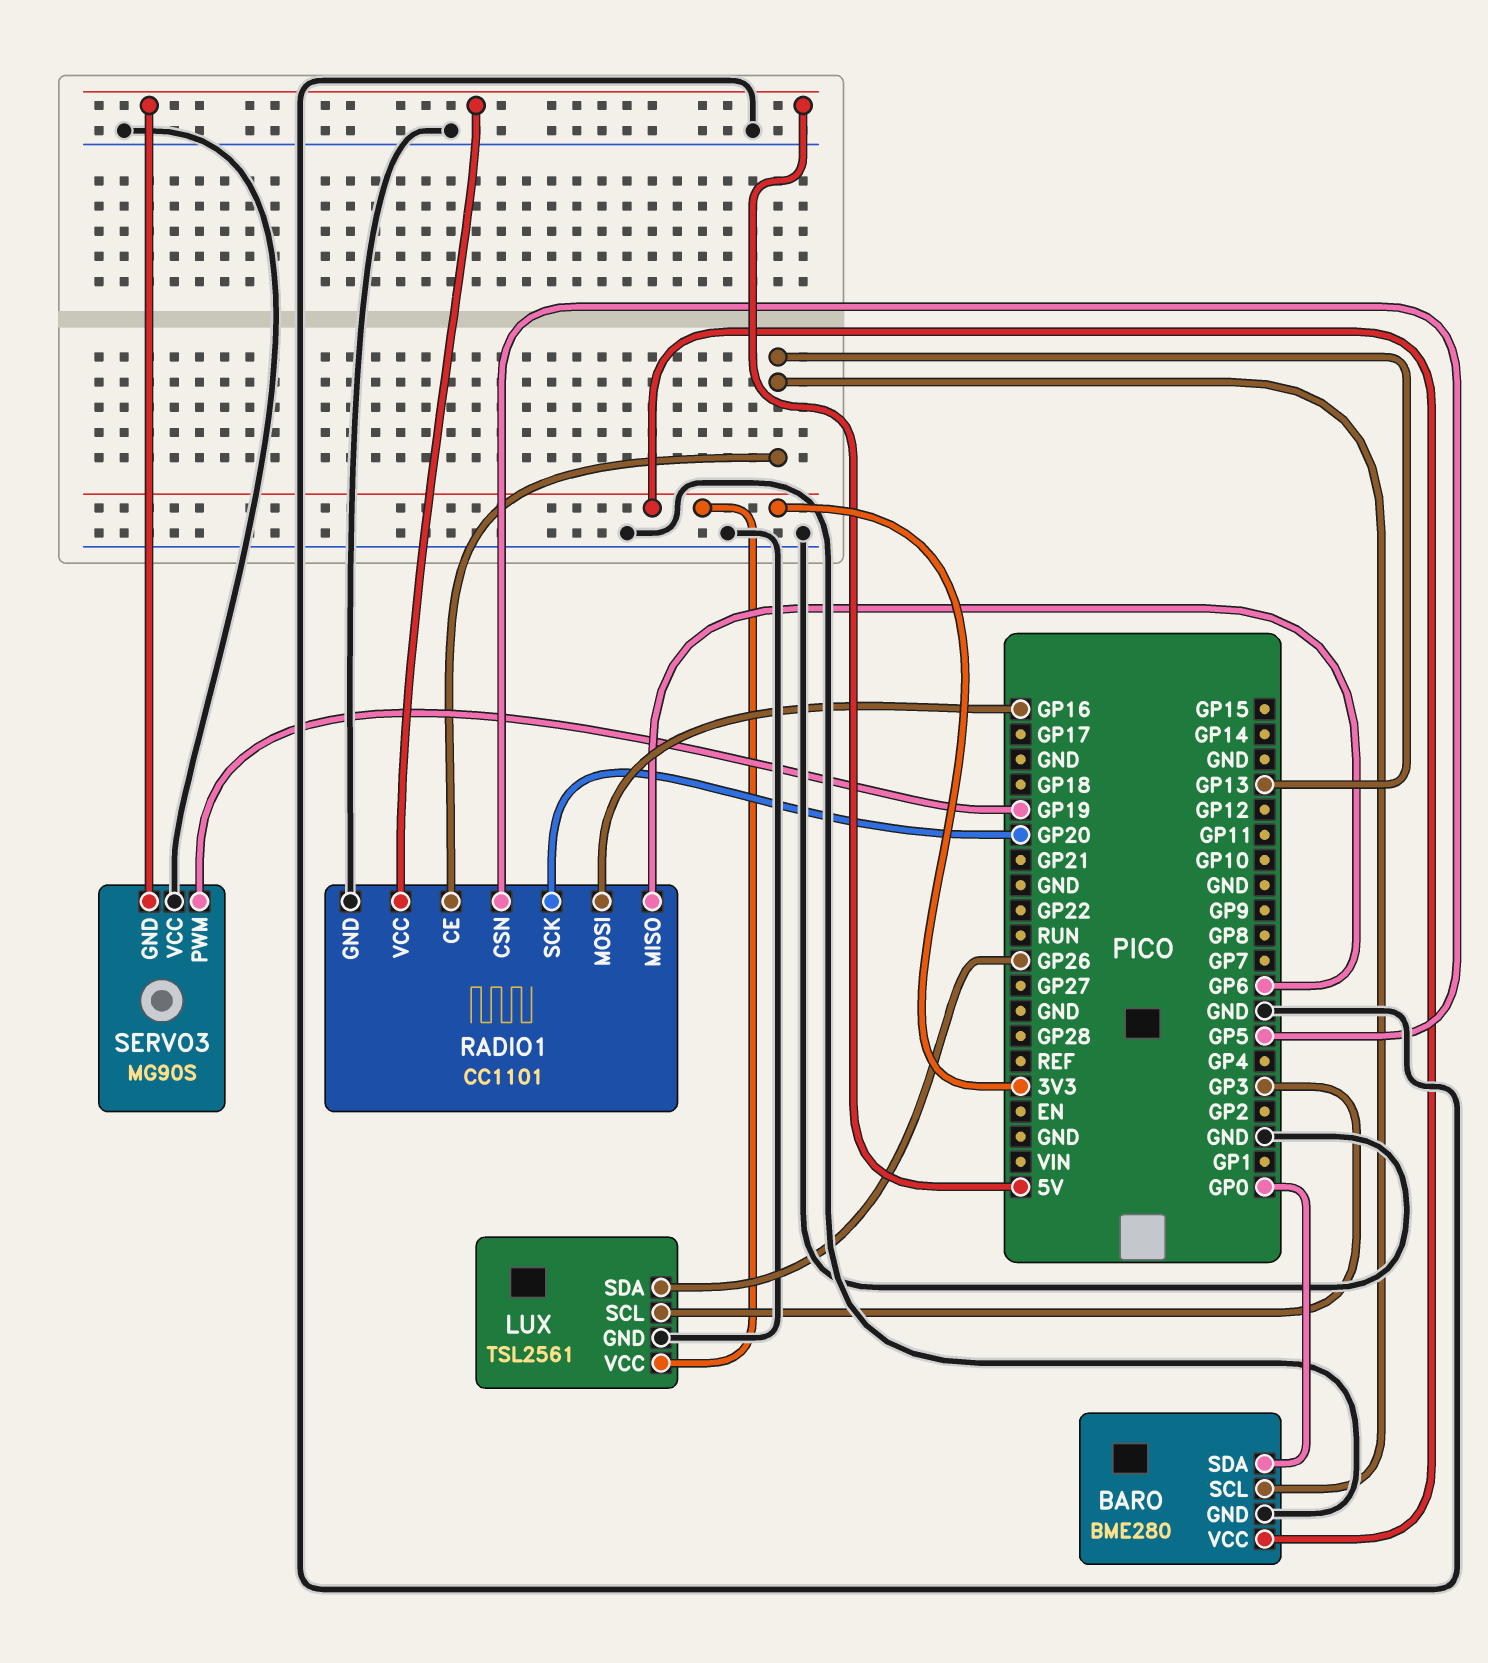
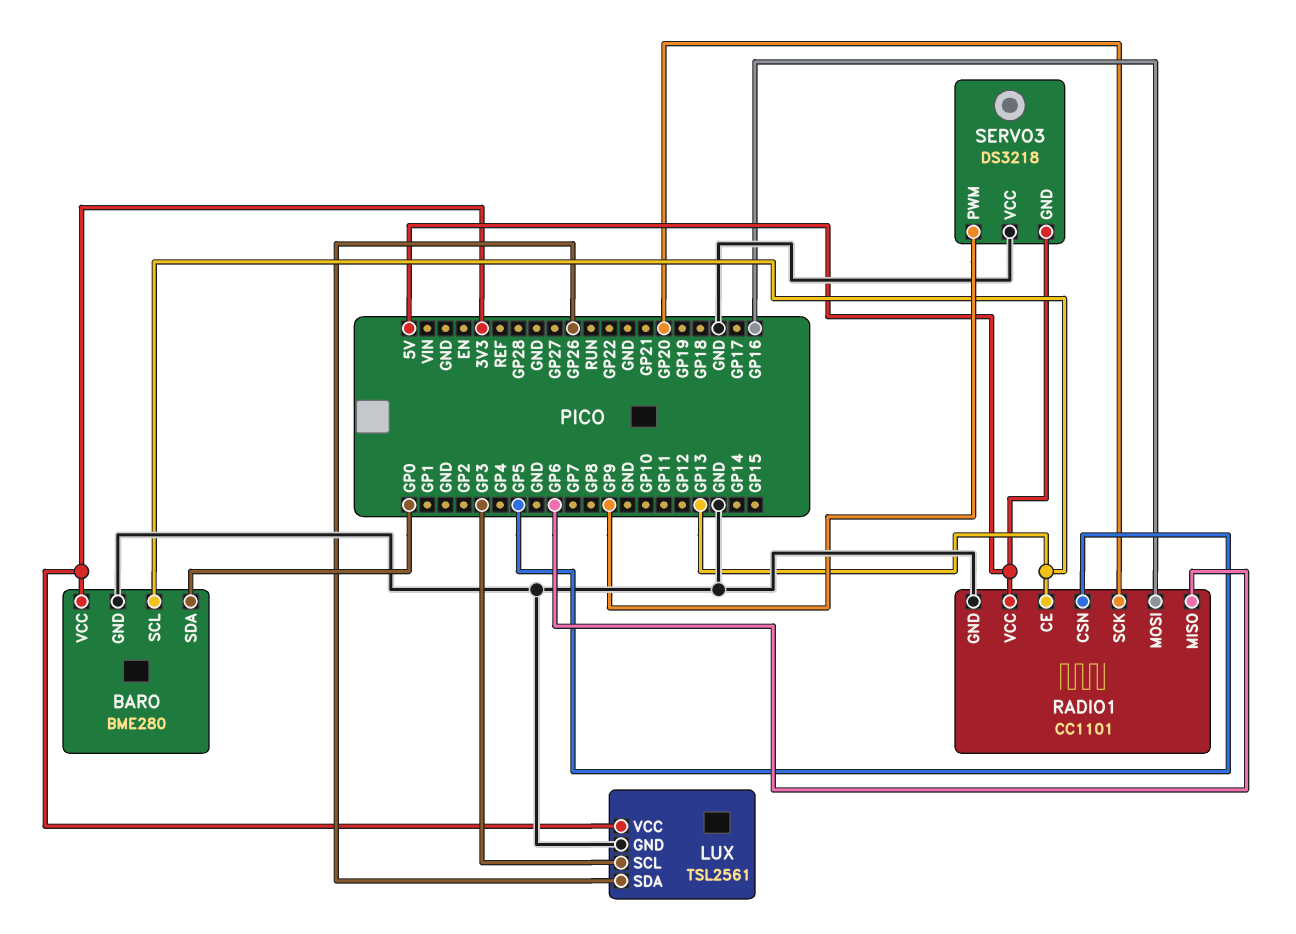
SERVO3: MG90S -> DS3218
SERVO3 pin PWM: GP19 -> GP9

